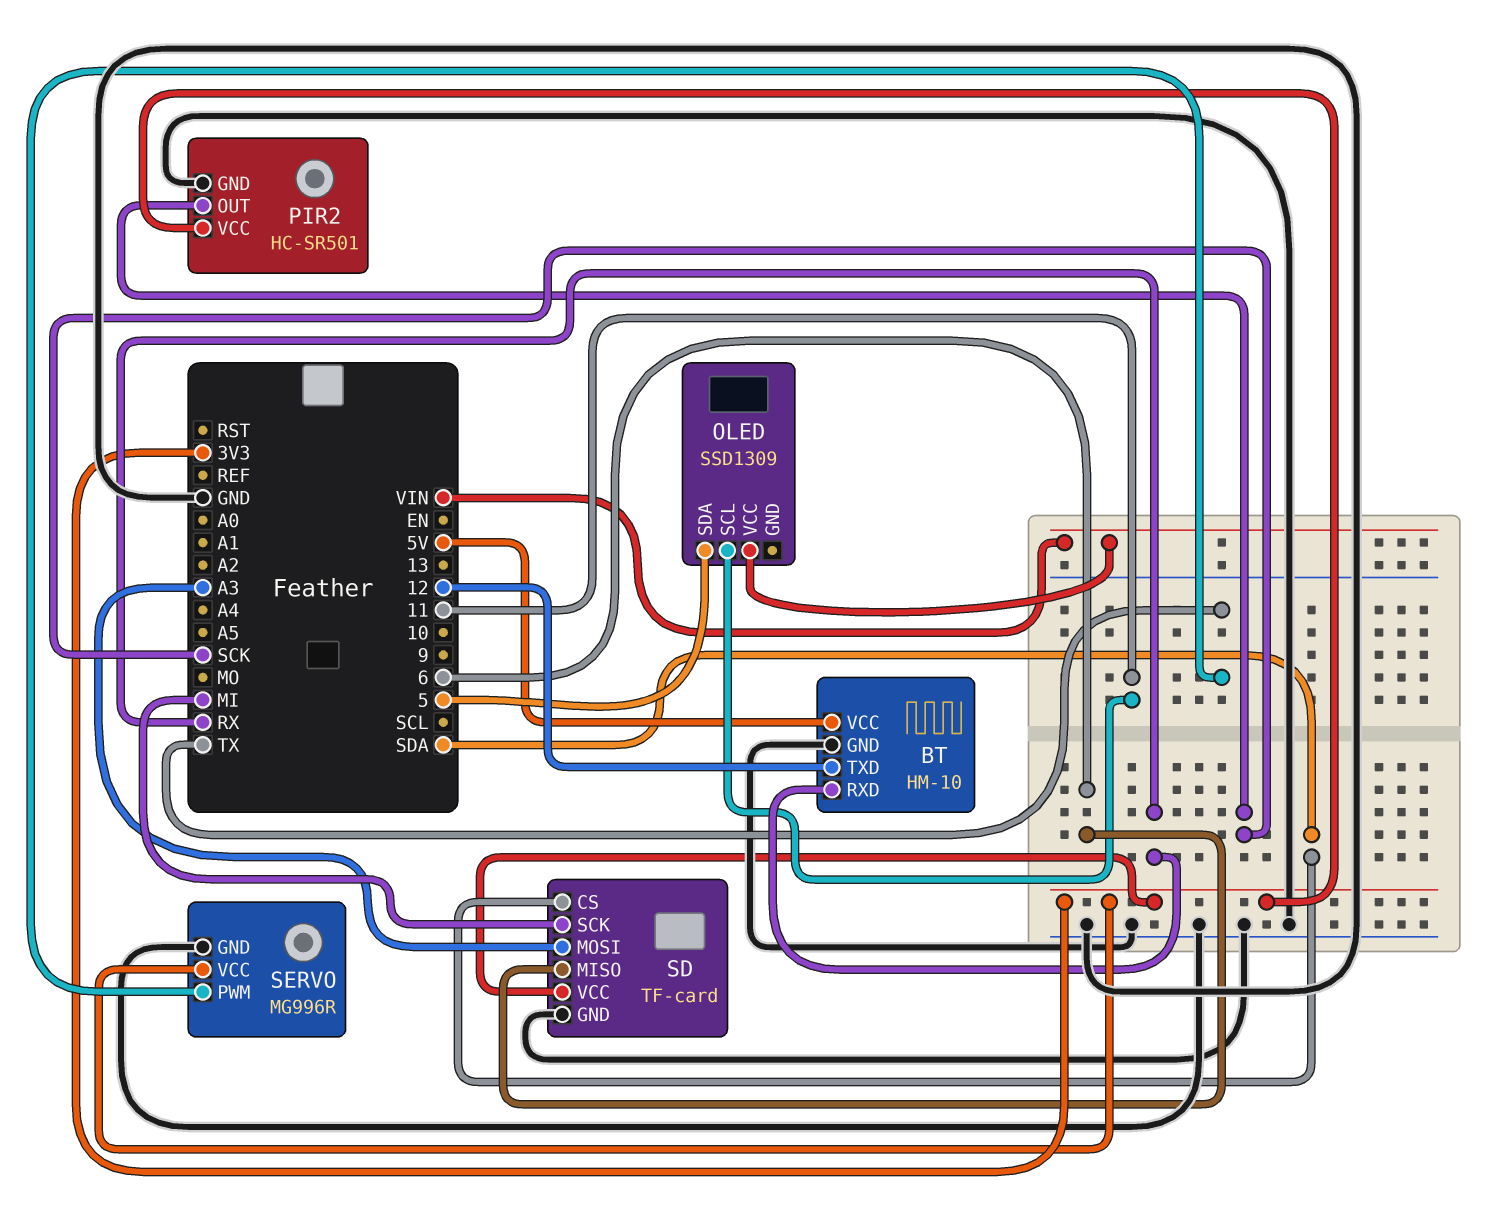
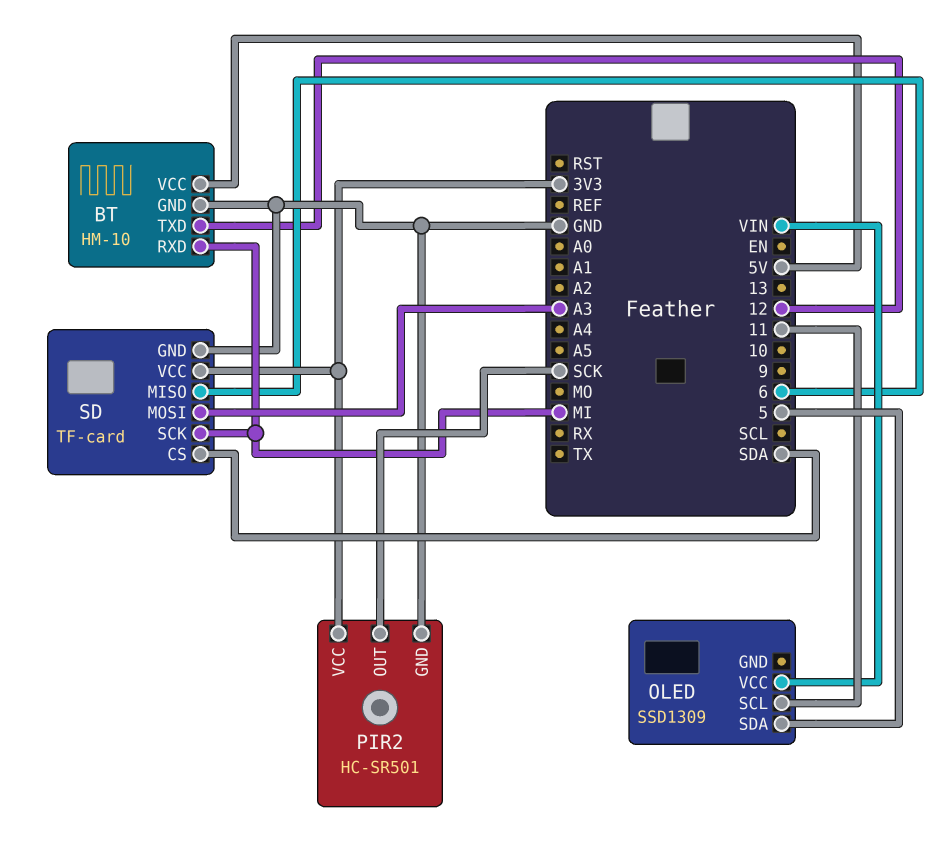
BT pin RXD: RX -> MI
SERVO: MG996R -> none
SERVO pin GND: GND -> none
SERVO pin PWM: TX -> none
SERVO pin VCC: 3V3 -> none

